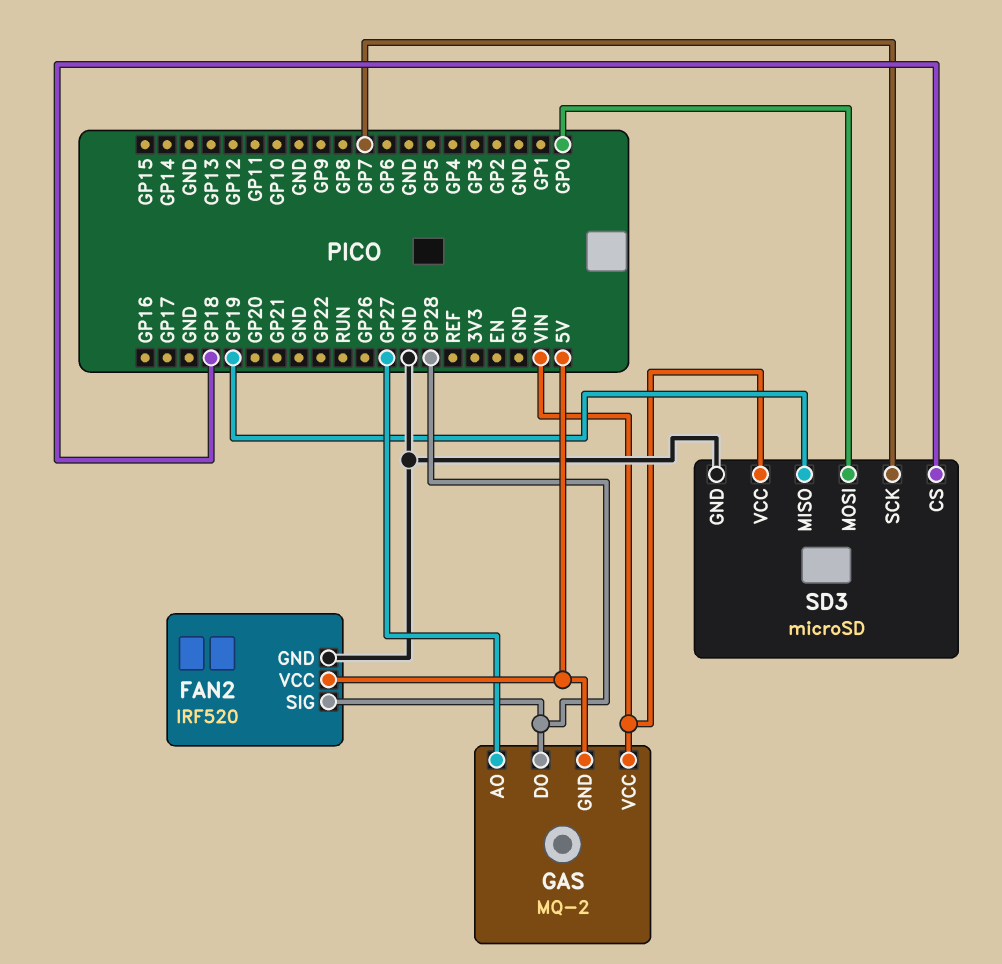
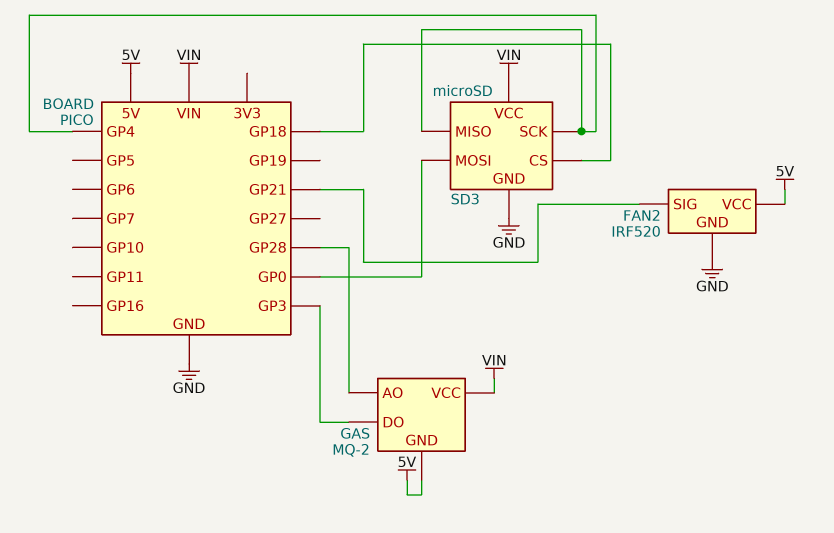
FAN2 pin SIG: GP28 -> GP21
GAS pin AO: GP27 -> GP28
GAS pin DO: GP28 -> GP3
SD3 pin MISO: GP19 -> GP4
SD3 pin SCK: GP7 -> GP4

